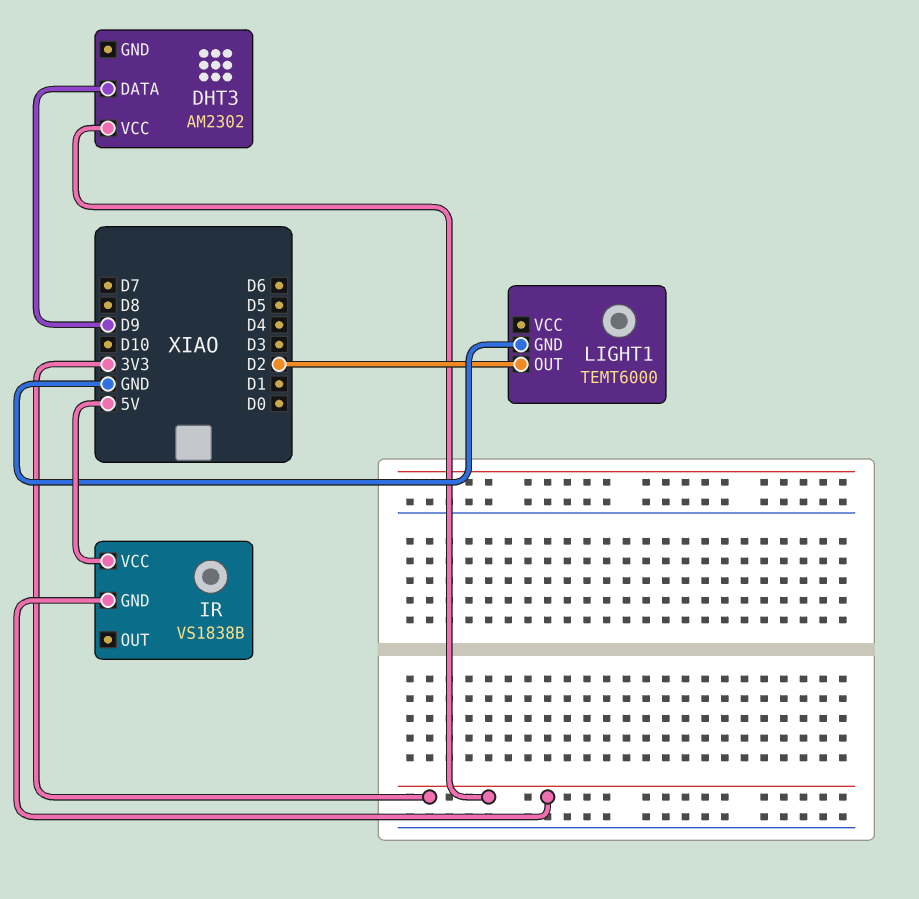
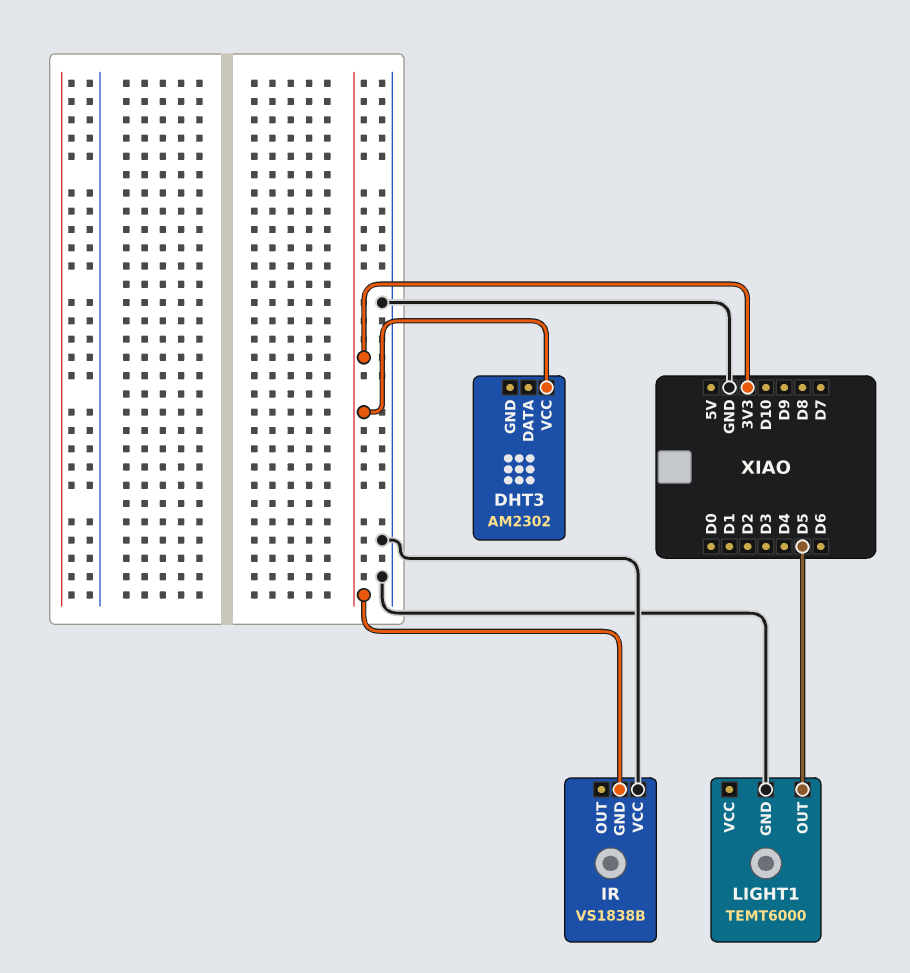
DHT3 pin DATA: D9 -> none
IR pin VCC: 5V -> GND
LIGHT1 pin OUT: D2 -> D5

